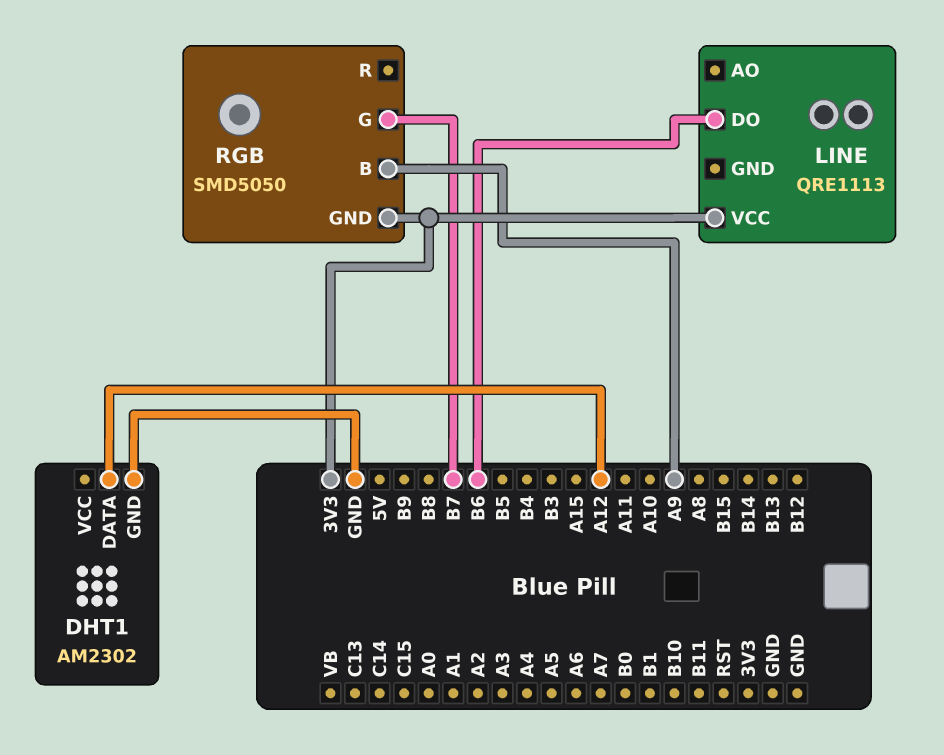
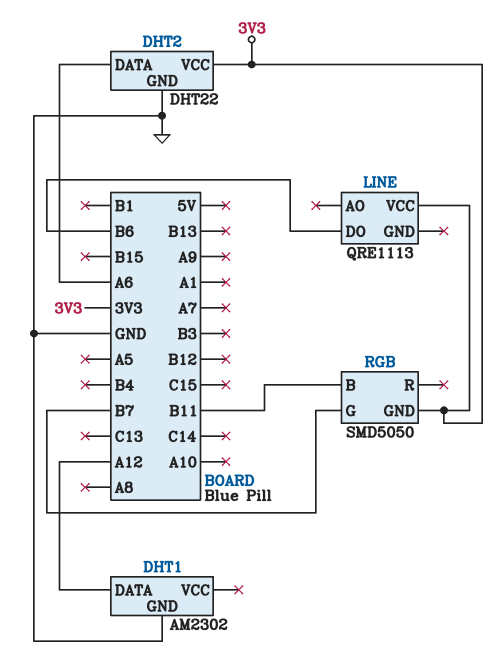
DHT2: none -> DHT22
DHT2 pin DATA: none -> A6
DHT2 pin GND: none -> GND
DHT2 pin VCC: none -> 3V3
RGB pin B: A9 -> B11

